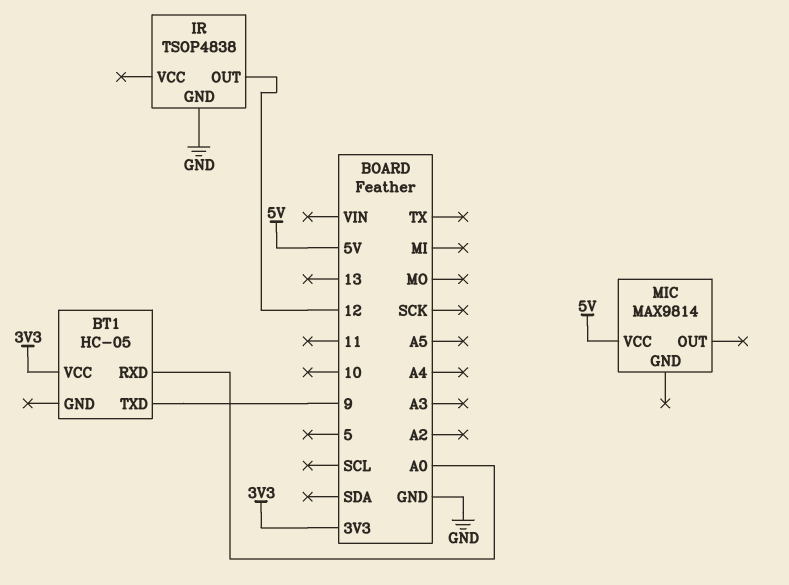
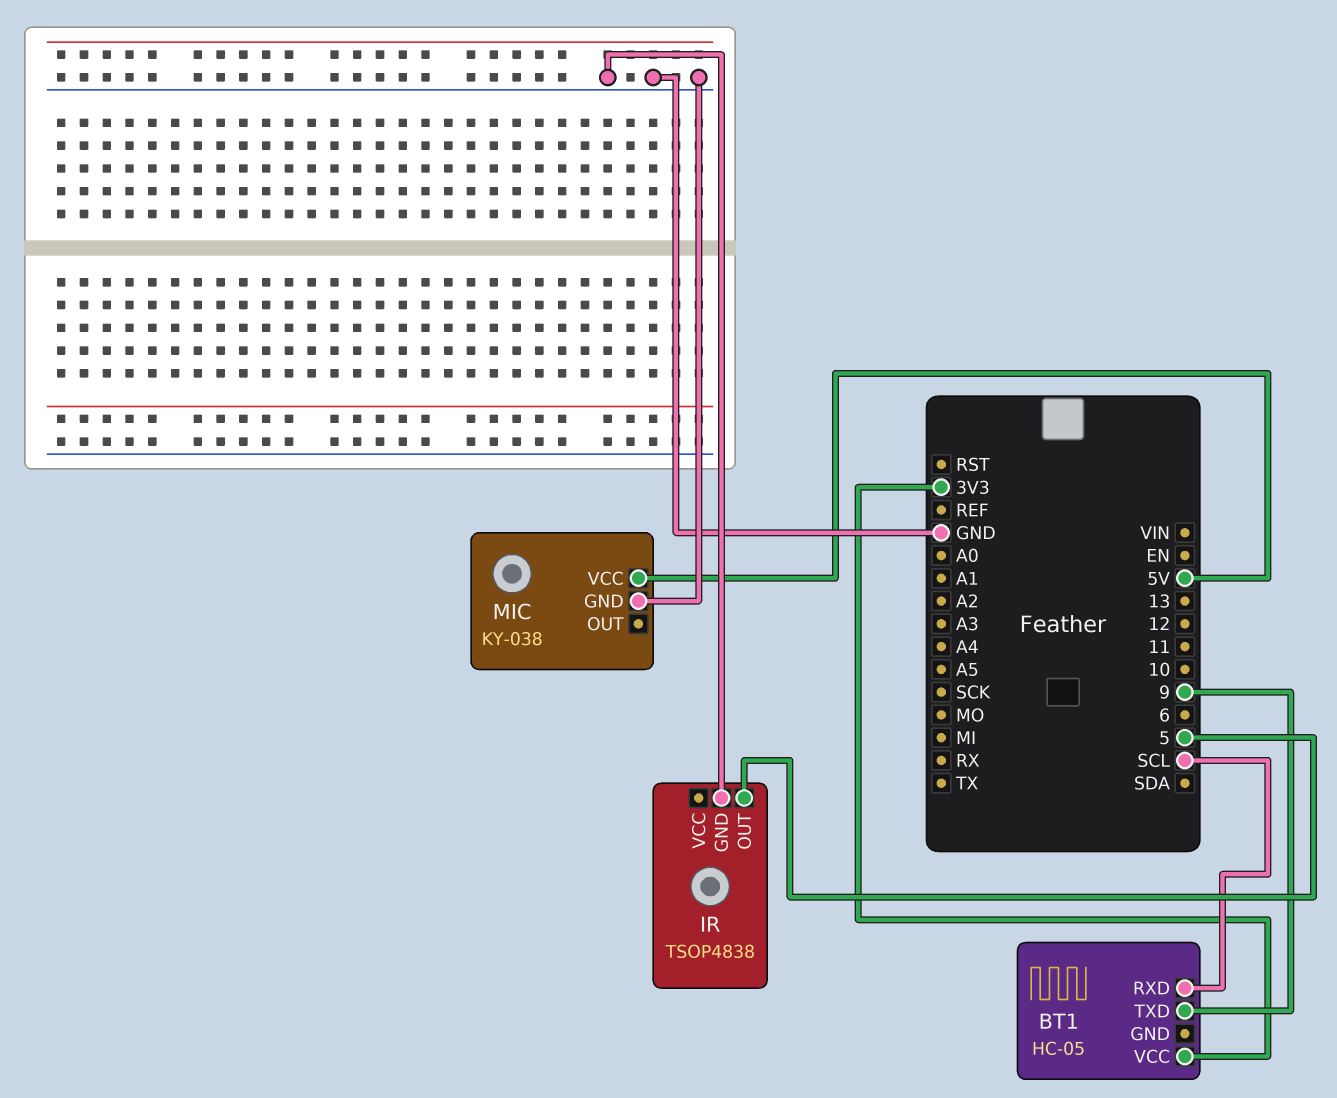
BT1 pin RXD: A0 -> SCL
IR pin OUT: 12 -> 5
MIC: MAX9814 -> KY-038
MIC pin GND: none -> GND

